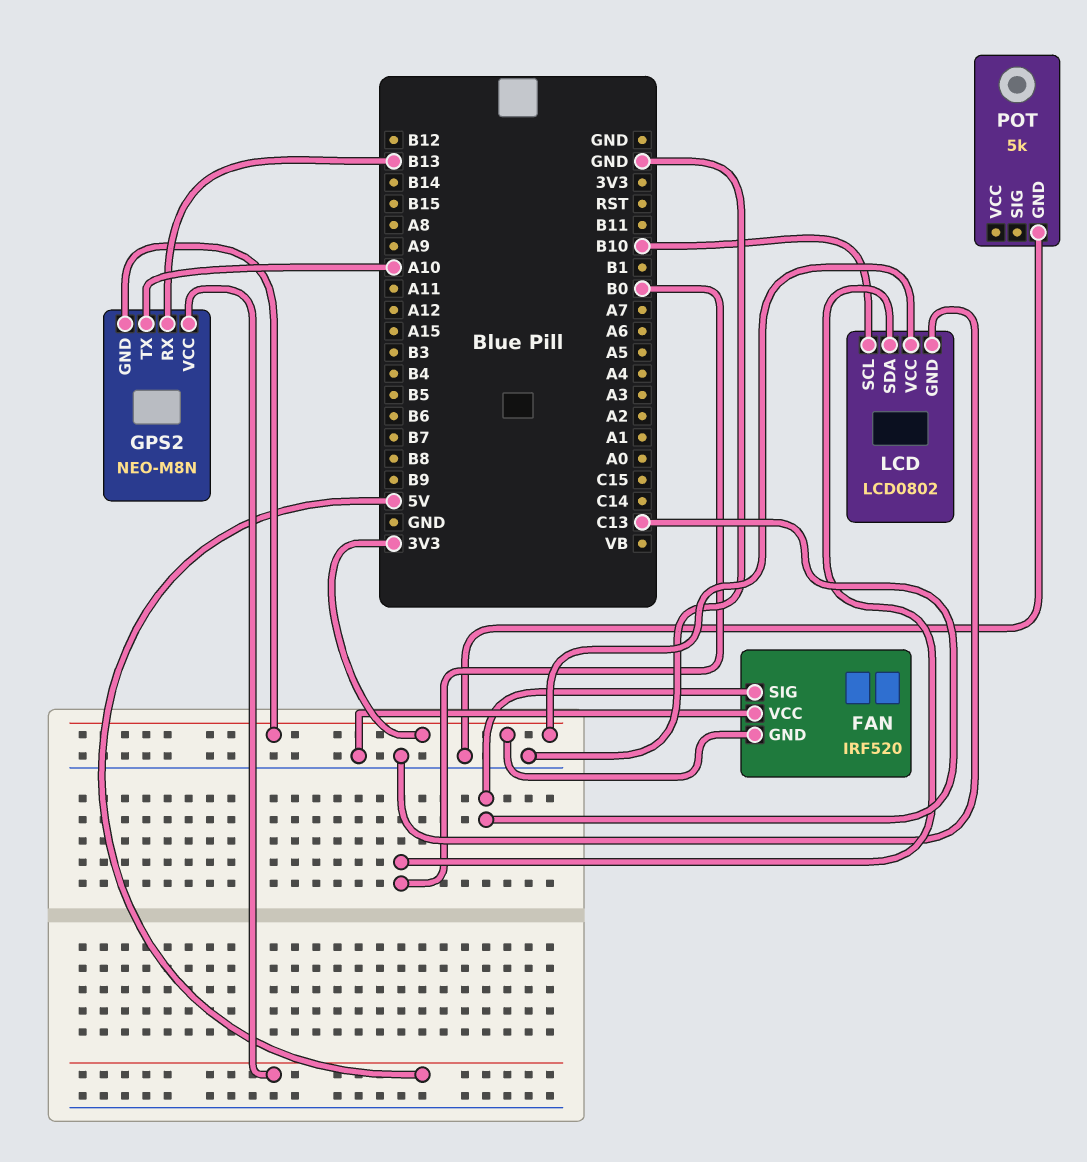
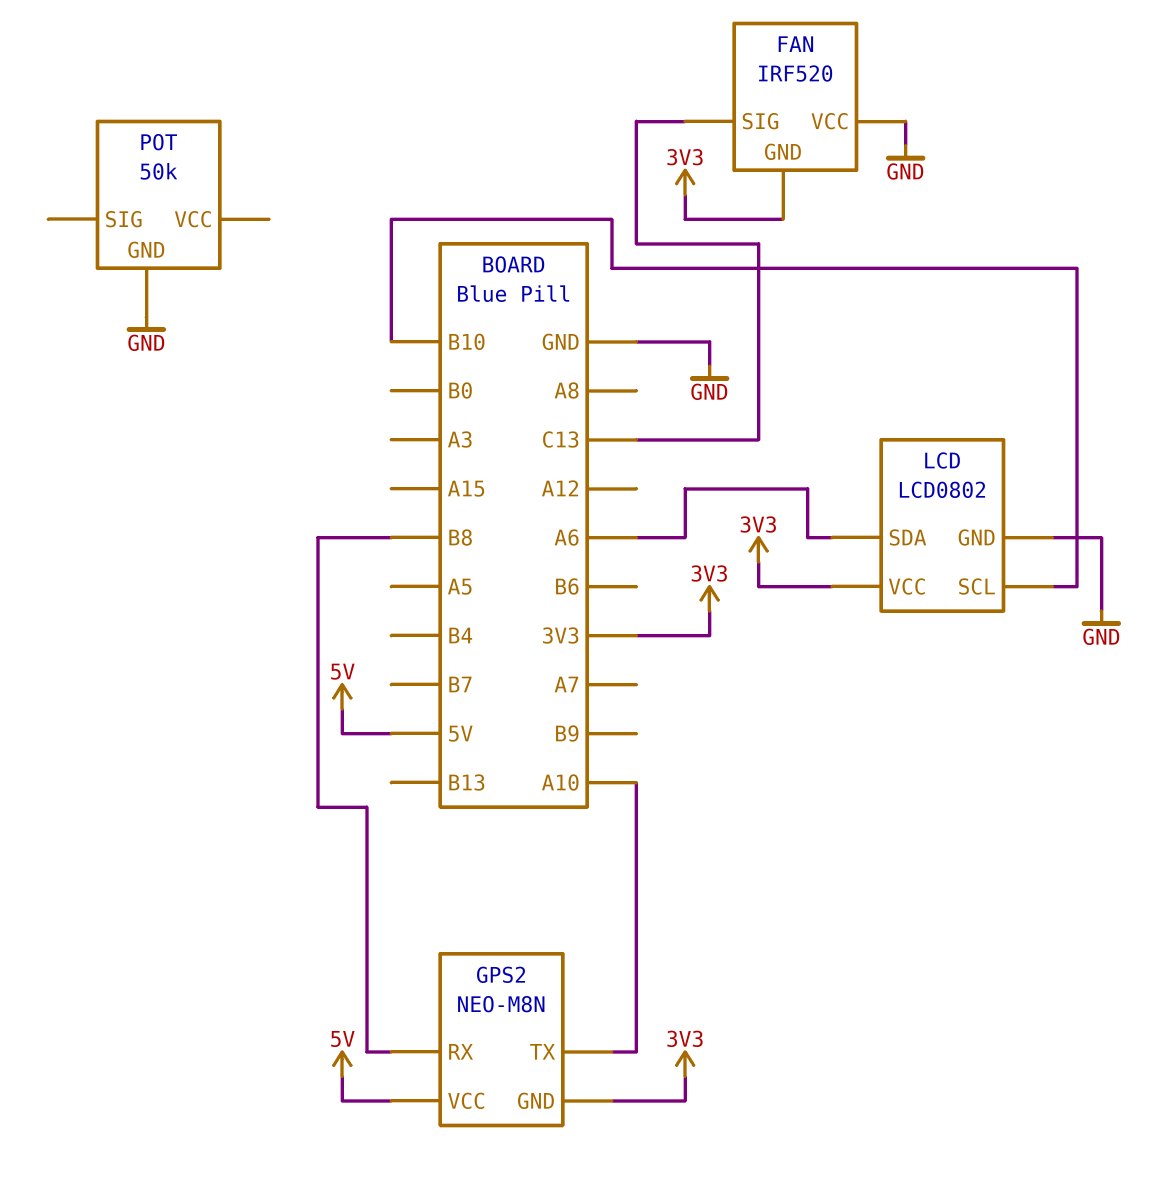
GPS2 pin RX: B13 -> B8
LCD pin SDA: B0 -> A6
POT: 5k -> 50k

